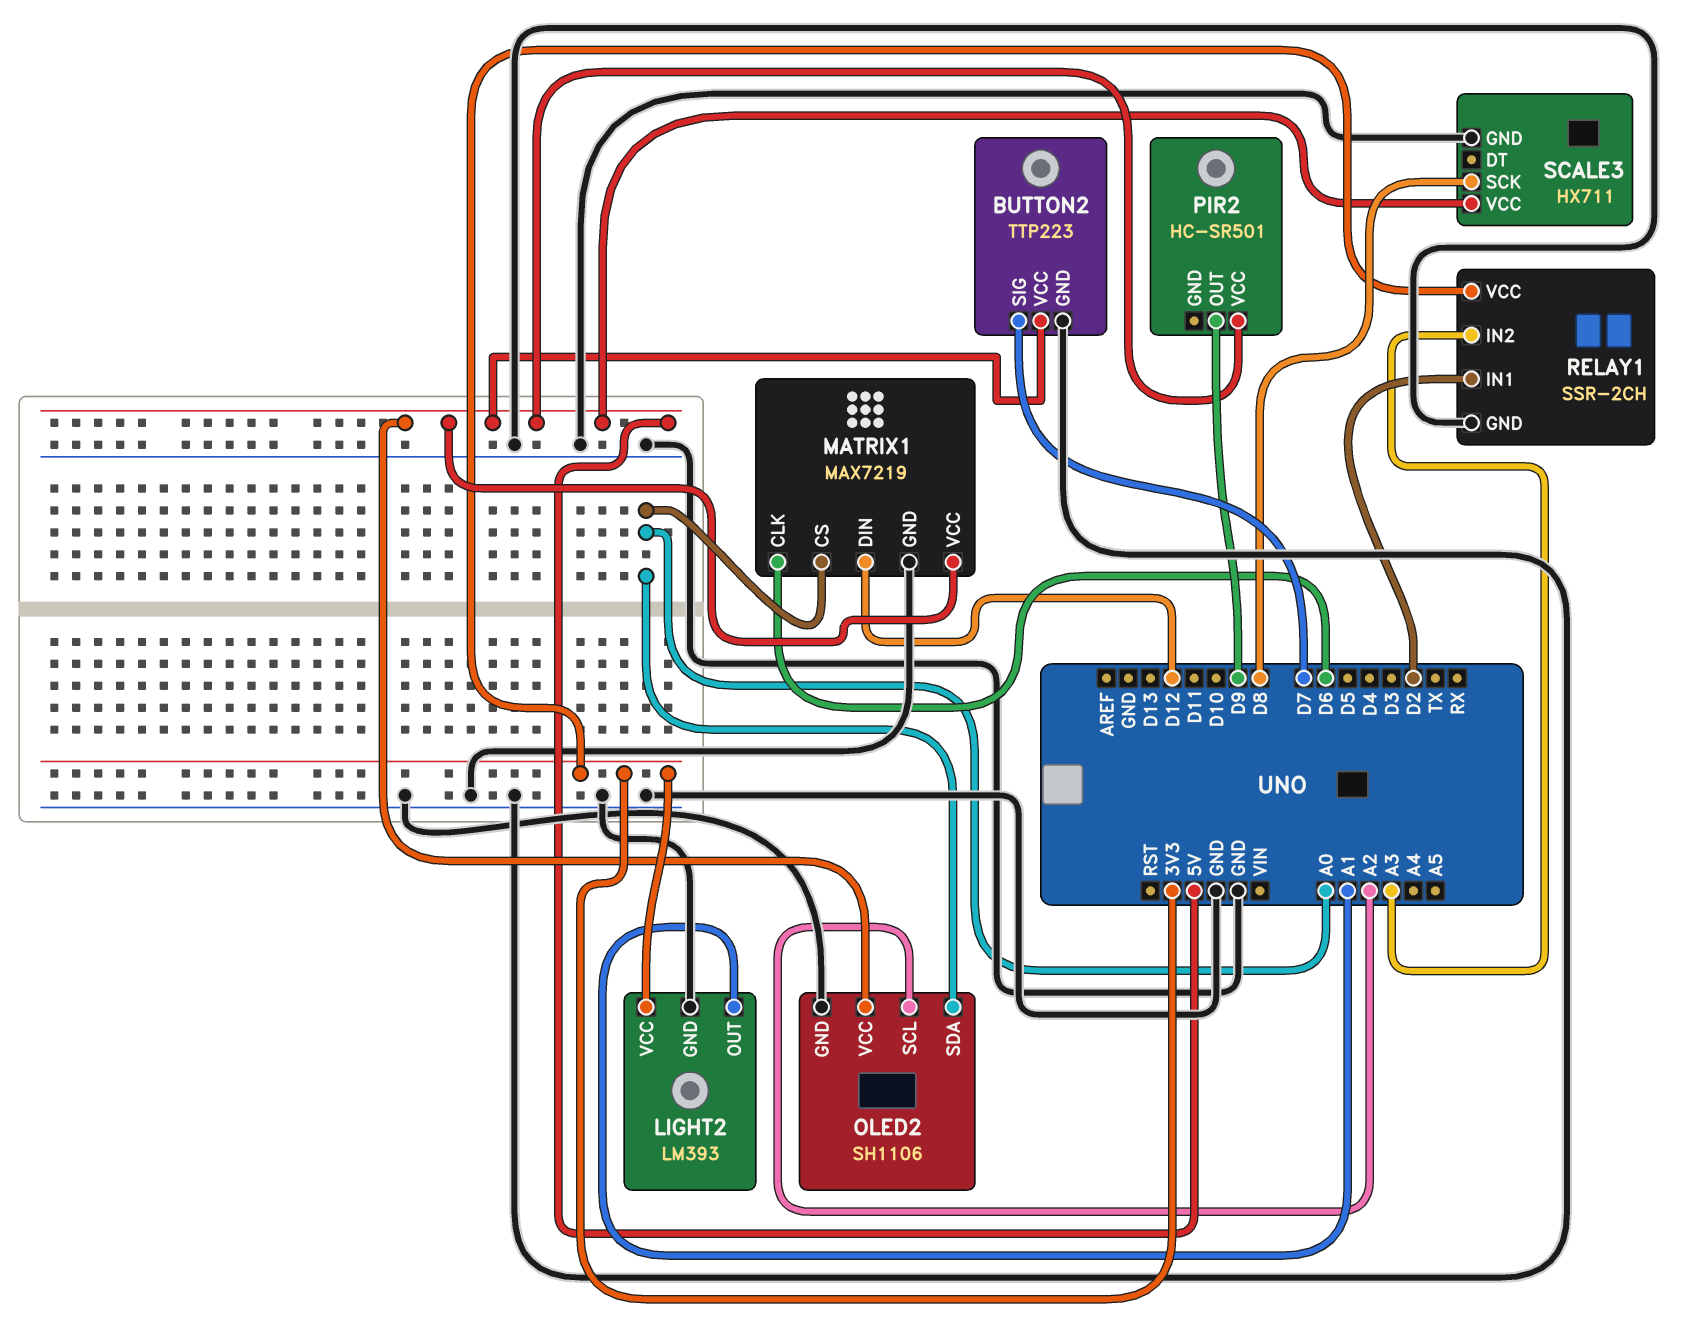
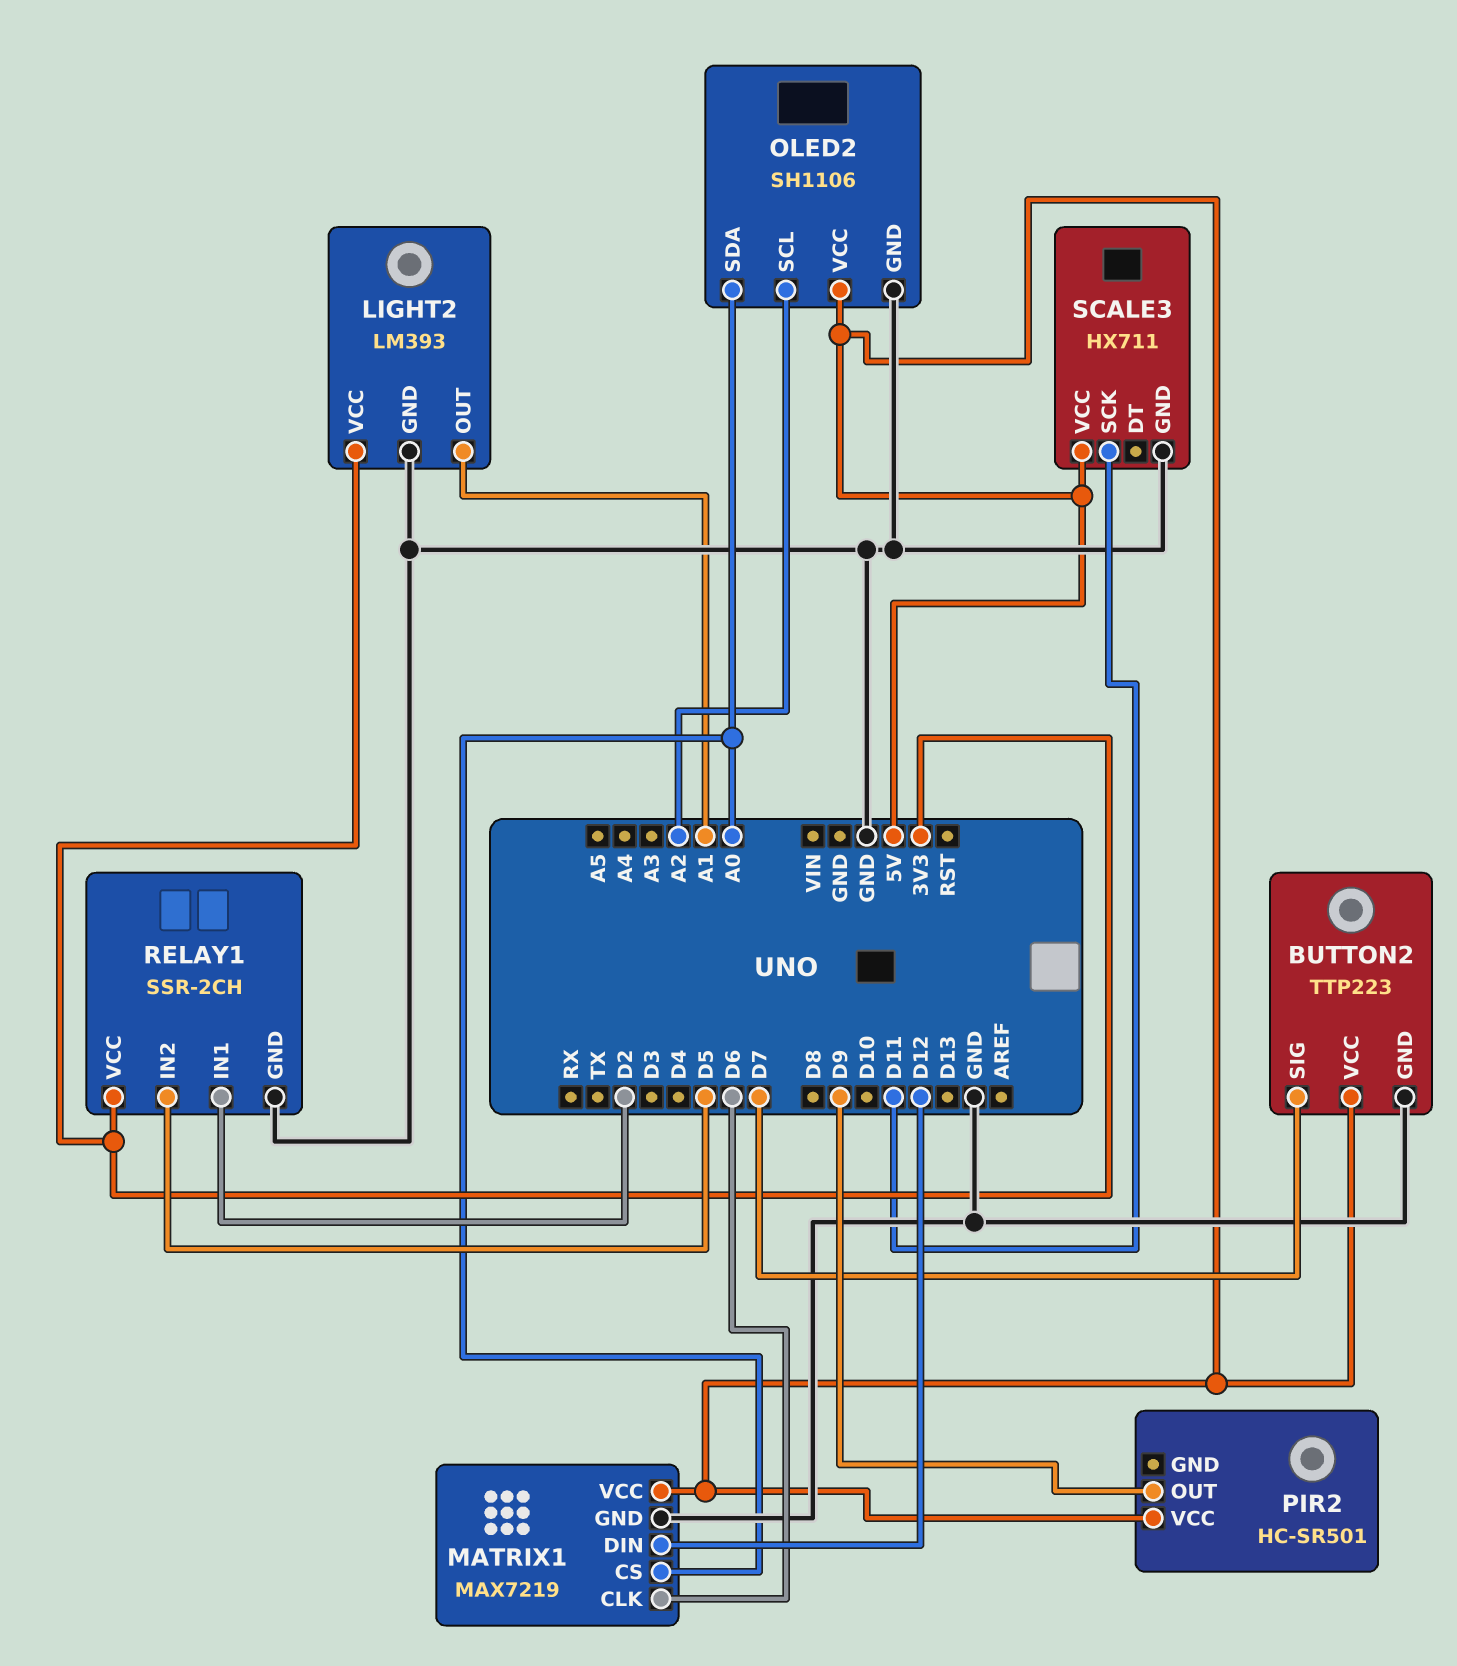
RELAY1 pin IN2: A3 -> D5
SCALE3 pin SCK: D8 -> D11

